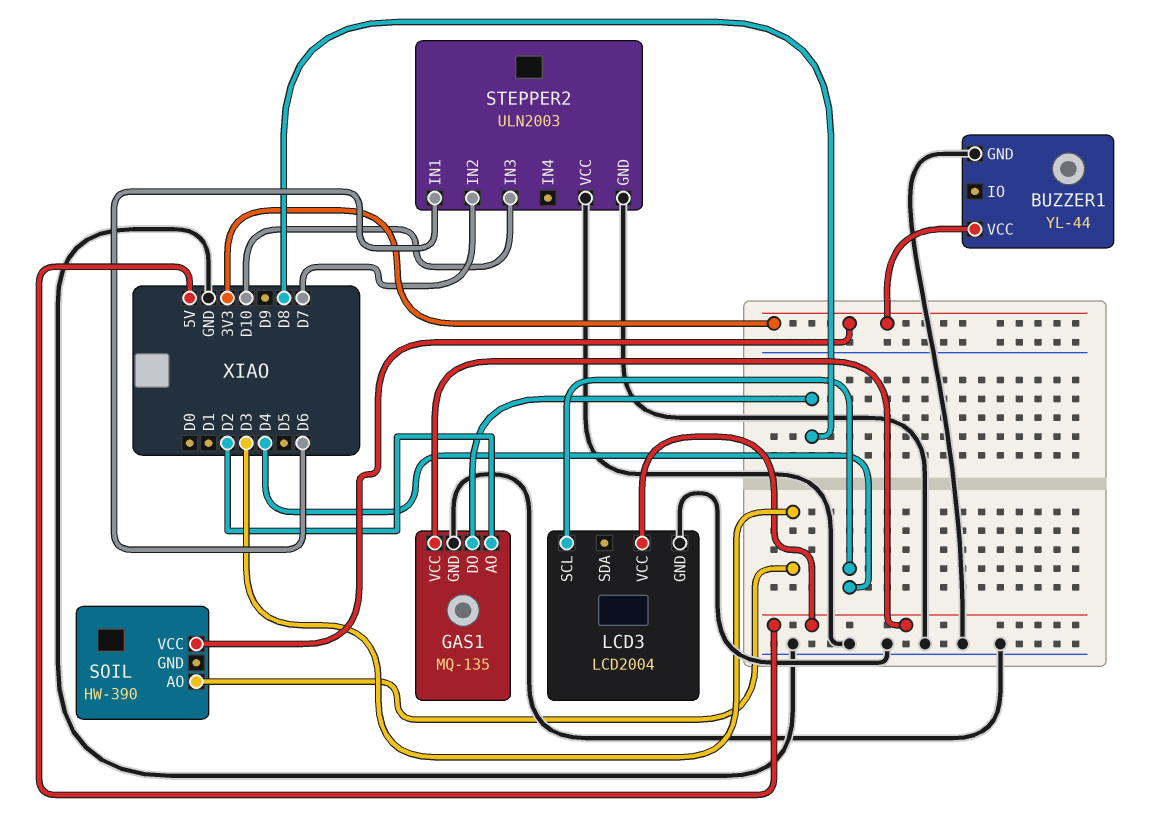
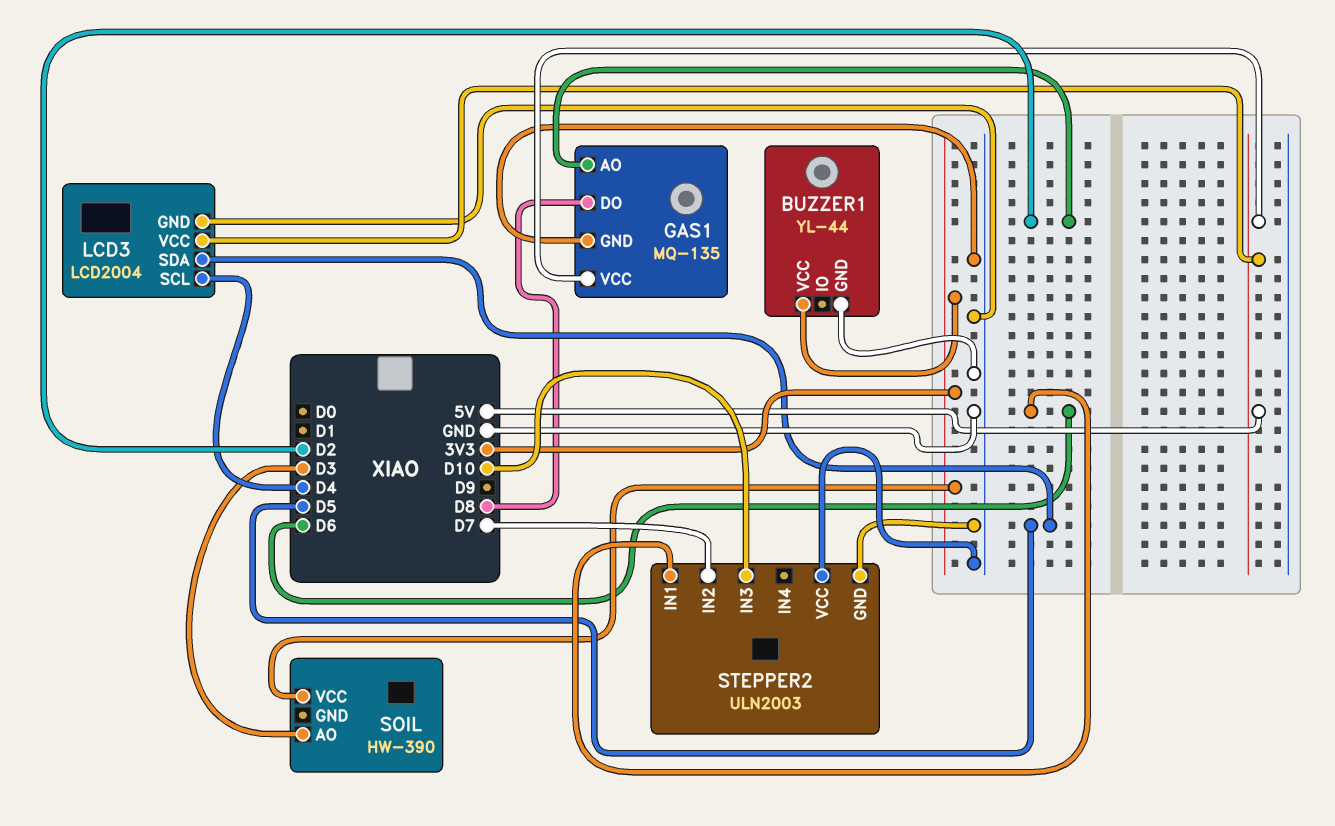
LCD3 pin SDA: none -> D5

